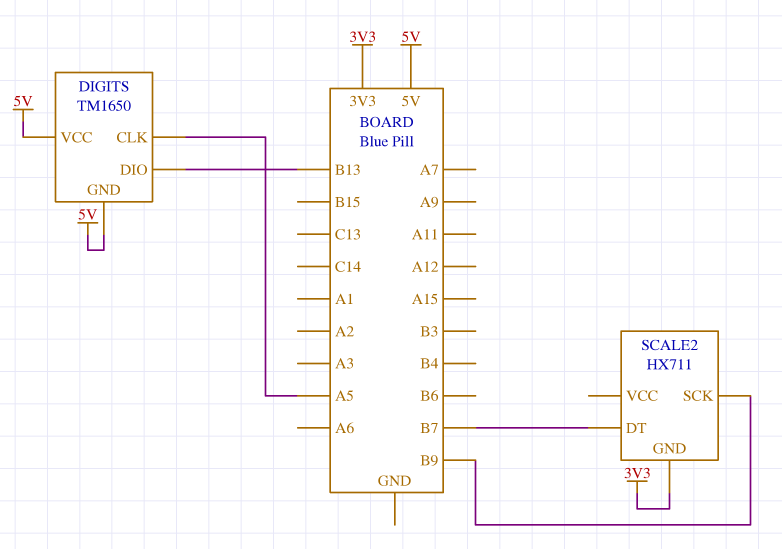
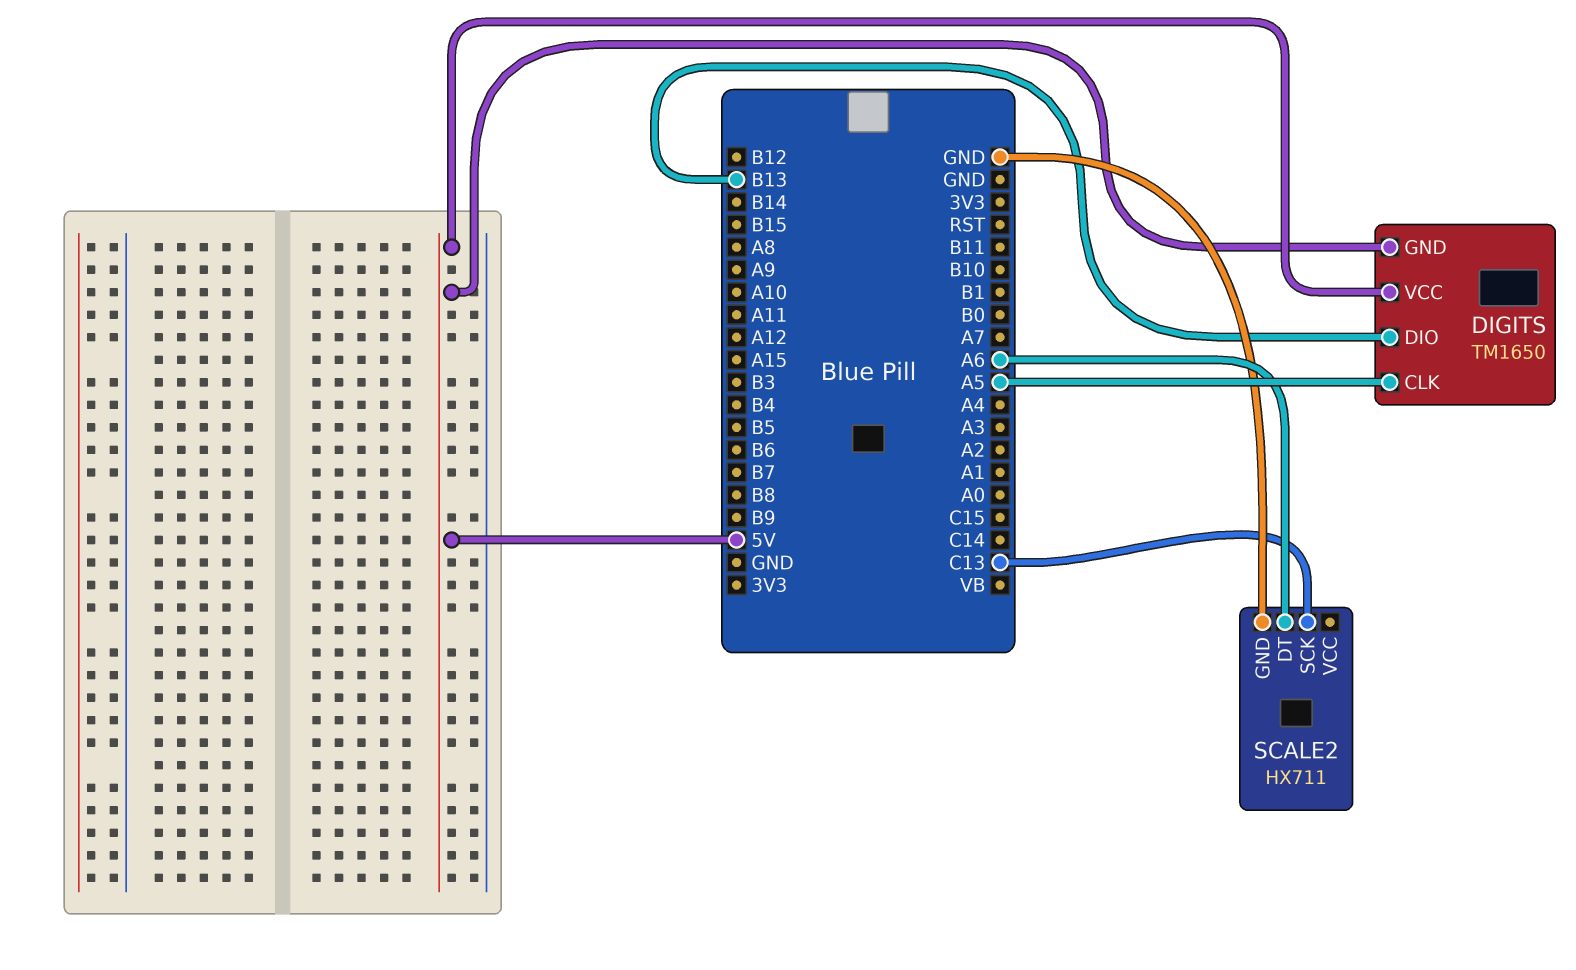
SCALE2 pin DT: B7 -> A6
SCALE2 pin GND: 3V3 -> GND
SCALE2 pin SCK: B9 -> C13

